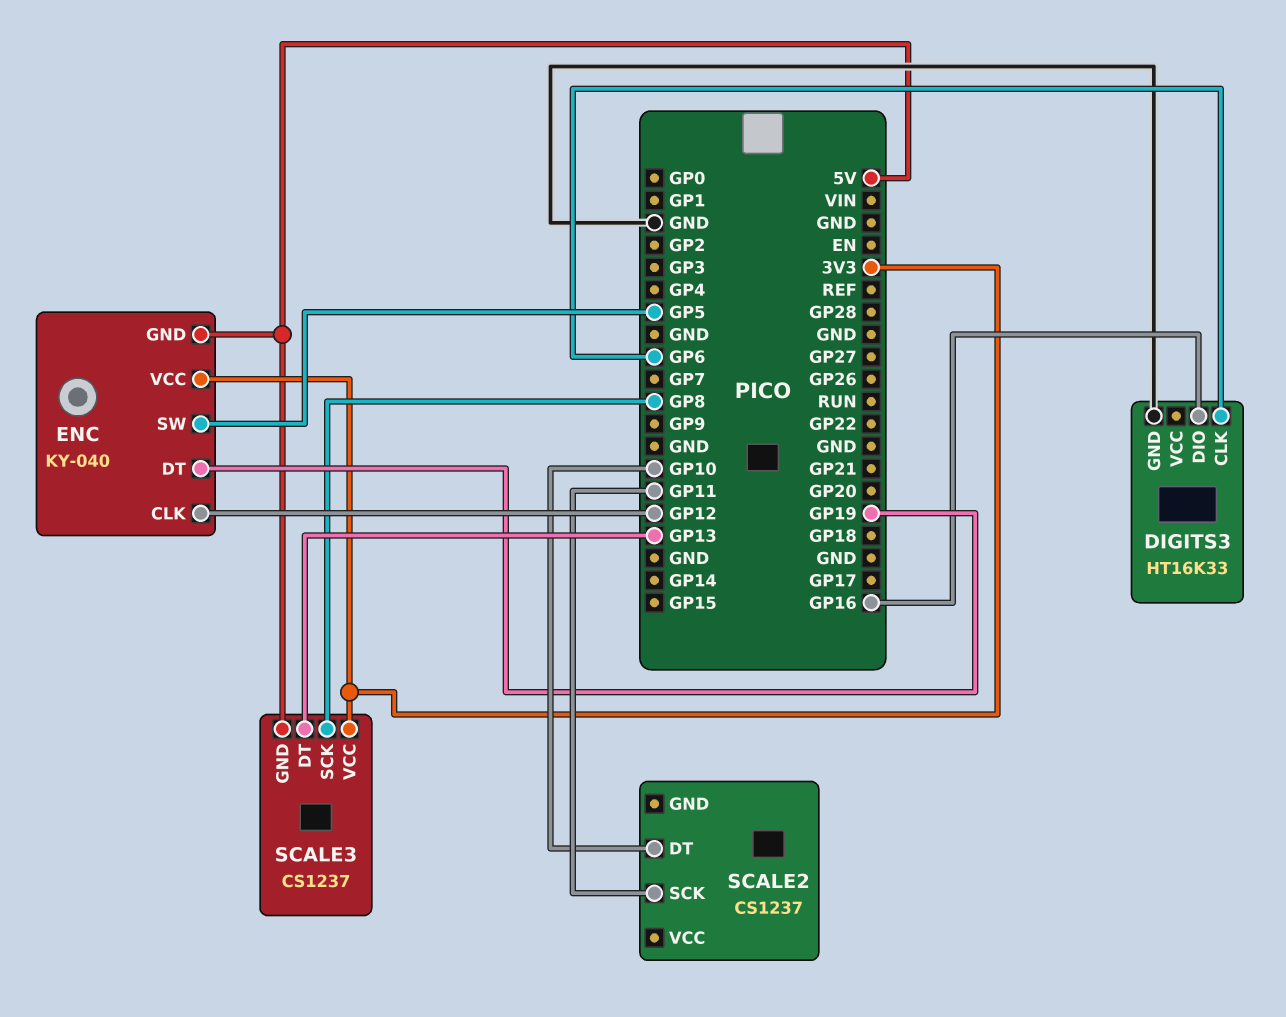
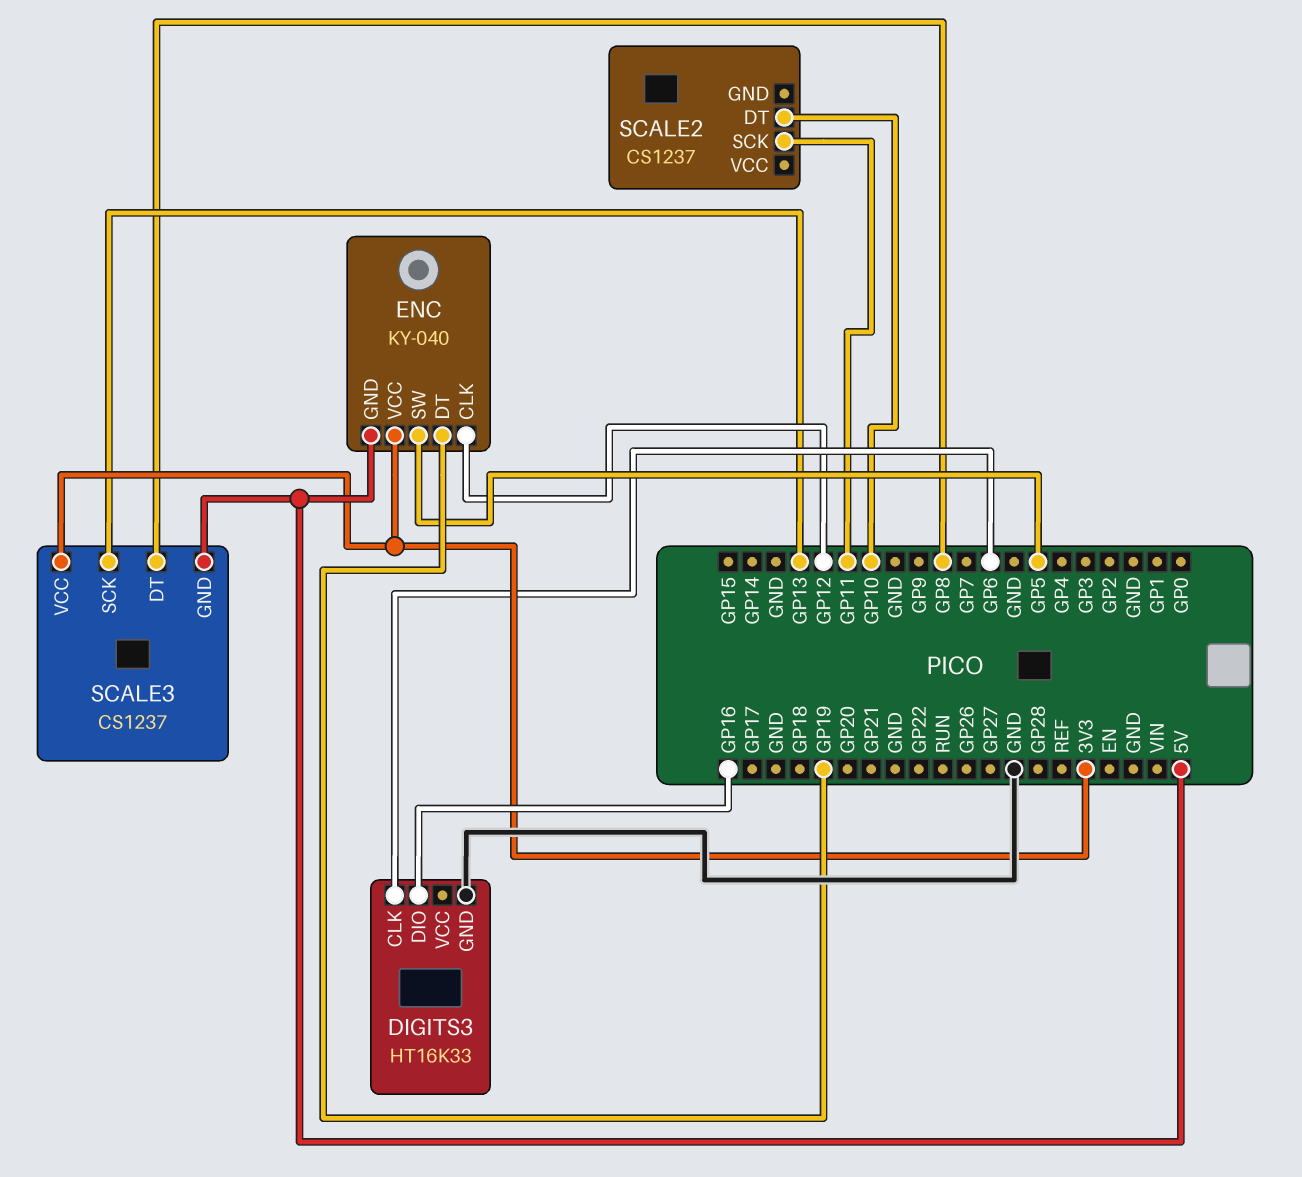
SCALE3 pin DT: GP13 -> GP8
SCALE3 pin SCK: GP8 -> GP13

